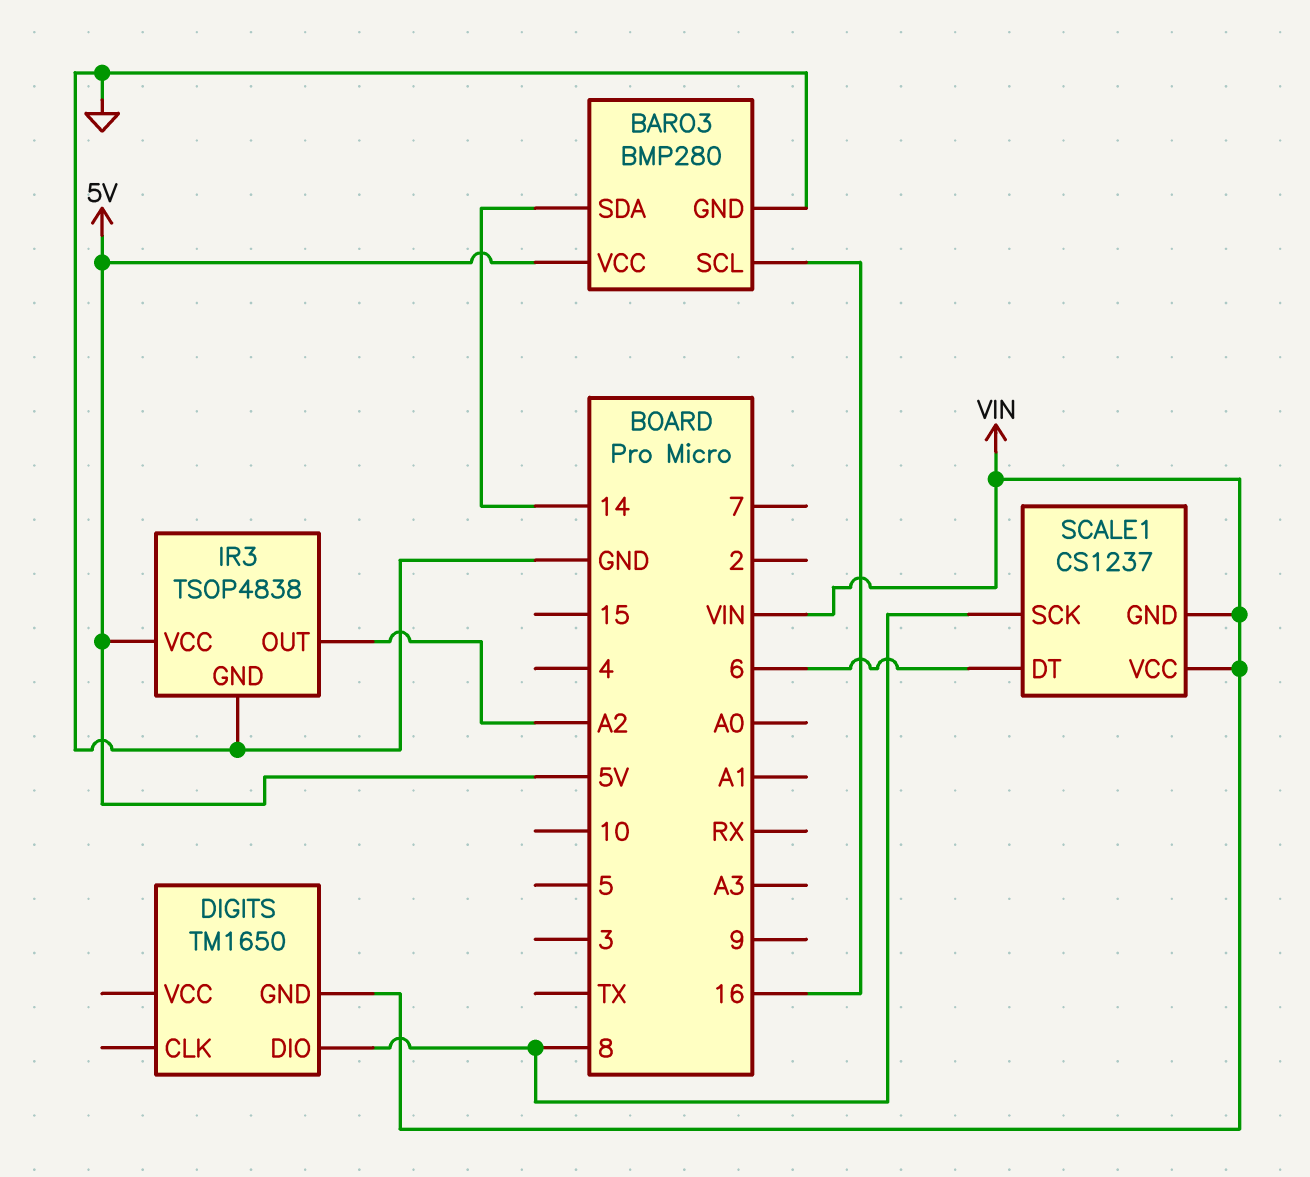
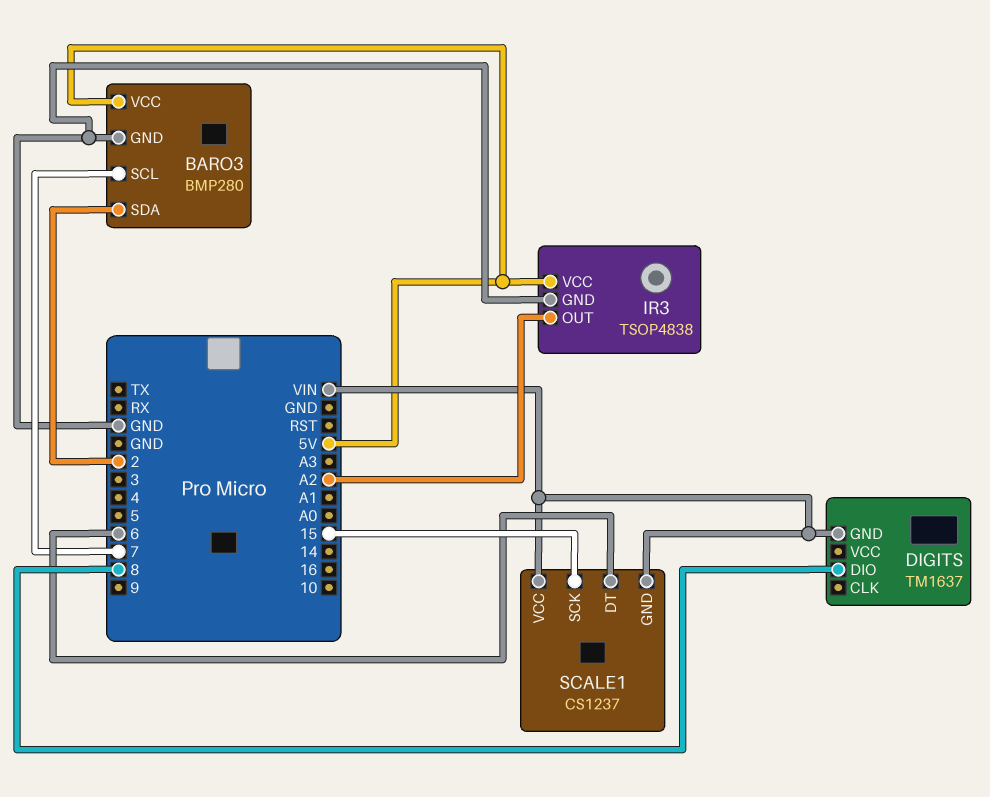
BARO3 pin SCL: 16 -> 7
BARO3 pin SDA: 14 -> 2
DIGITS: TM1650 -> TM1637
SCALE1 pin SCK: 8 -> 15

